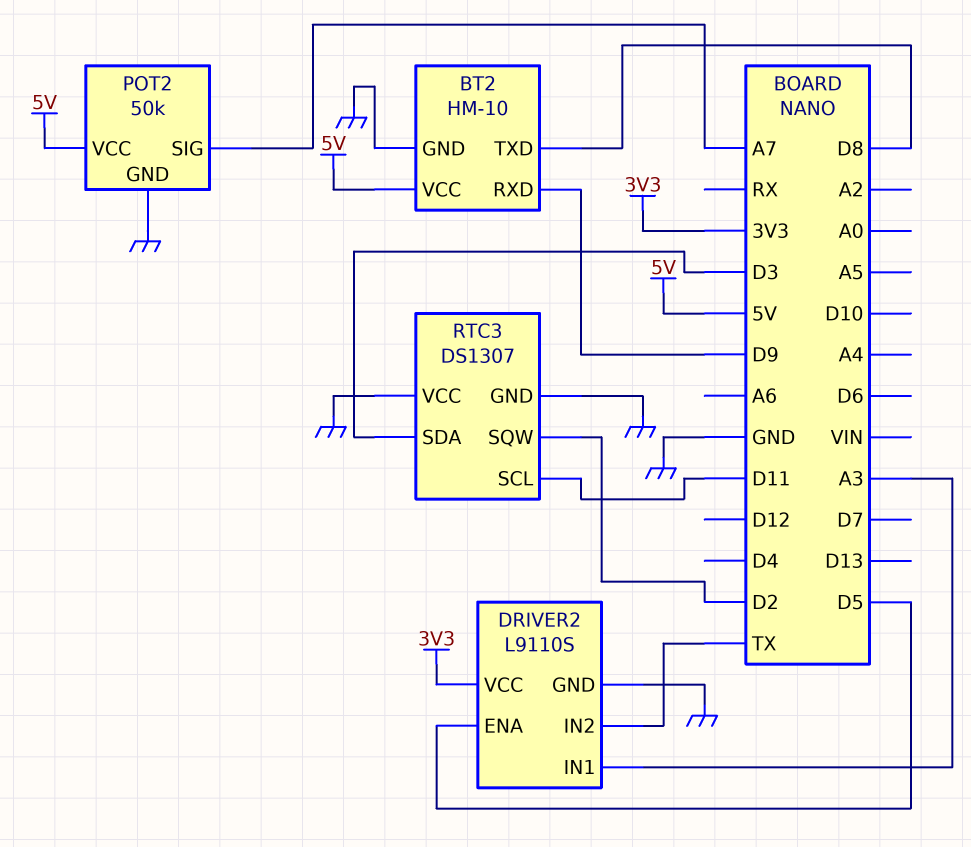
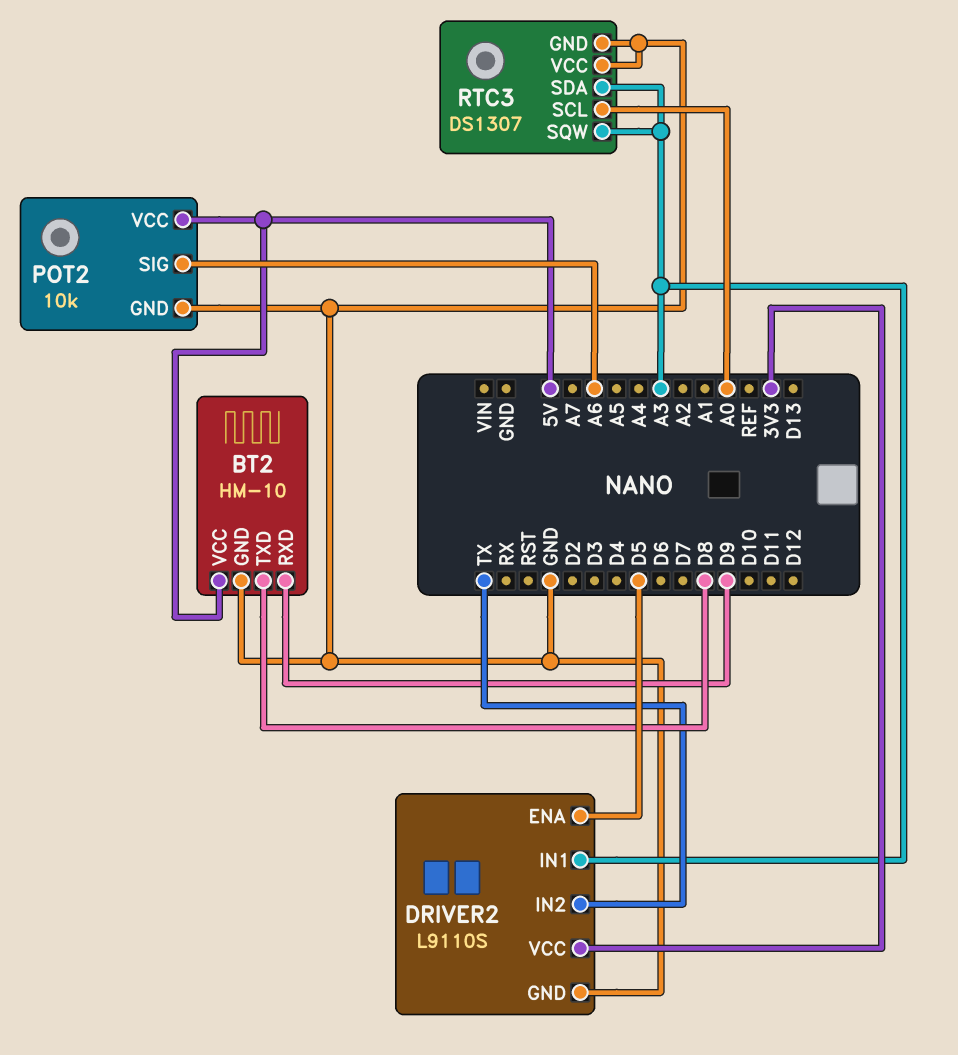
POT2: 50k -> 10k
POT2 pin SIG: A7 -> A6
RTC3 pin SCL: D11 -> A0
RTC3 pin SDA: D3 -> A3
RTC3 pin SQW: D2 -> A3

